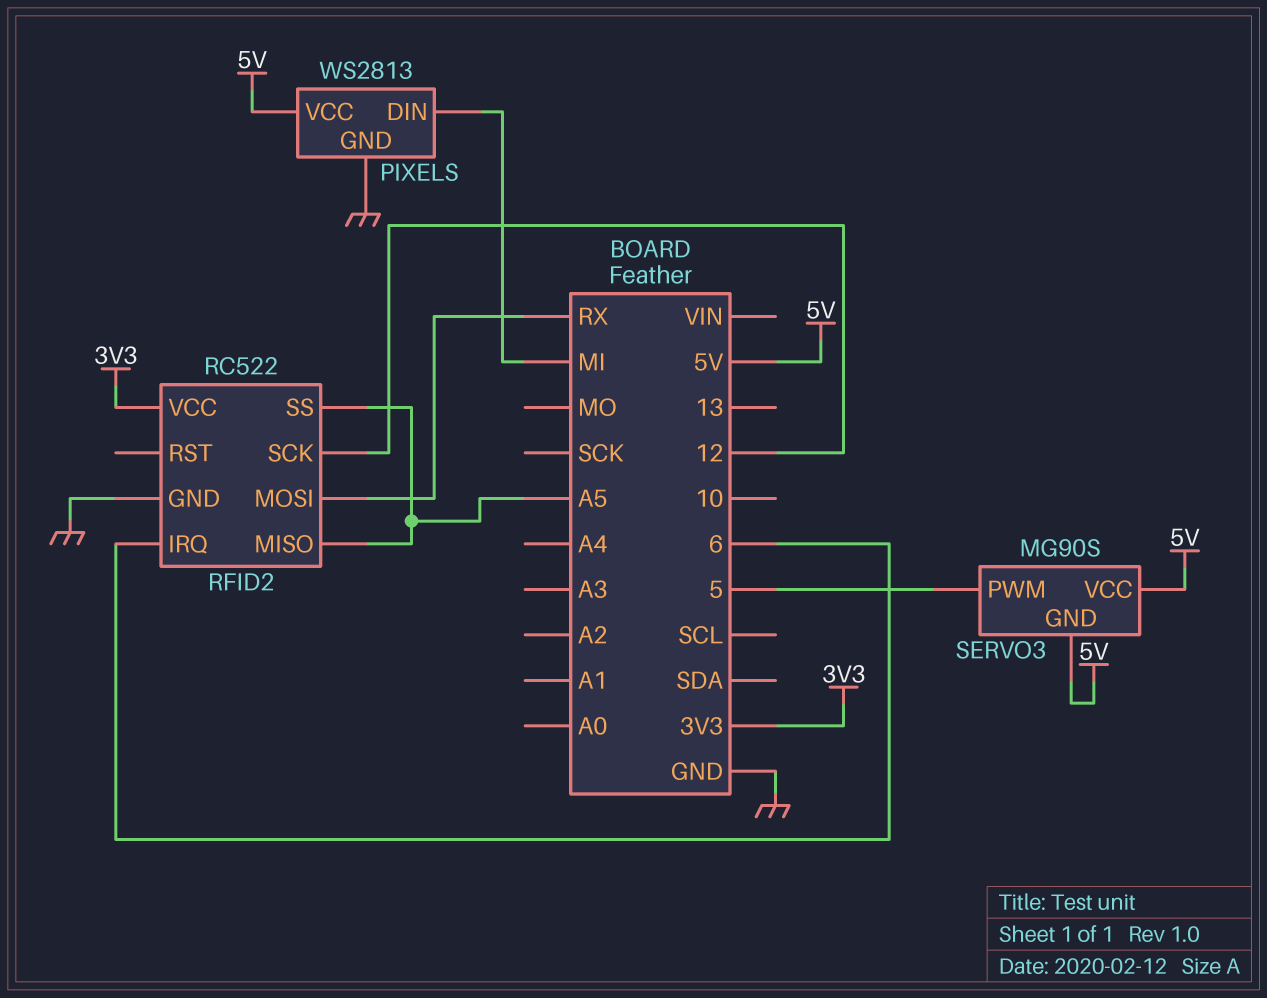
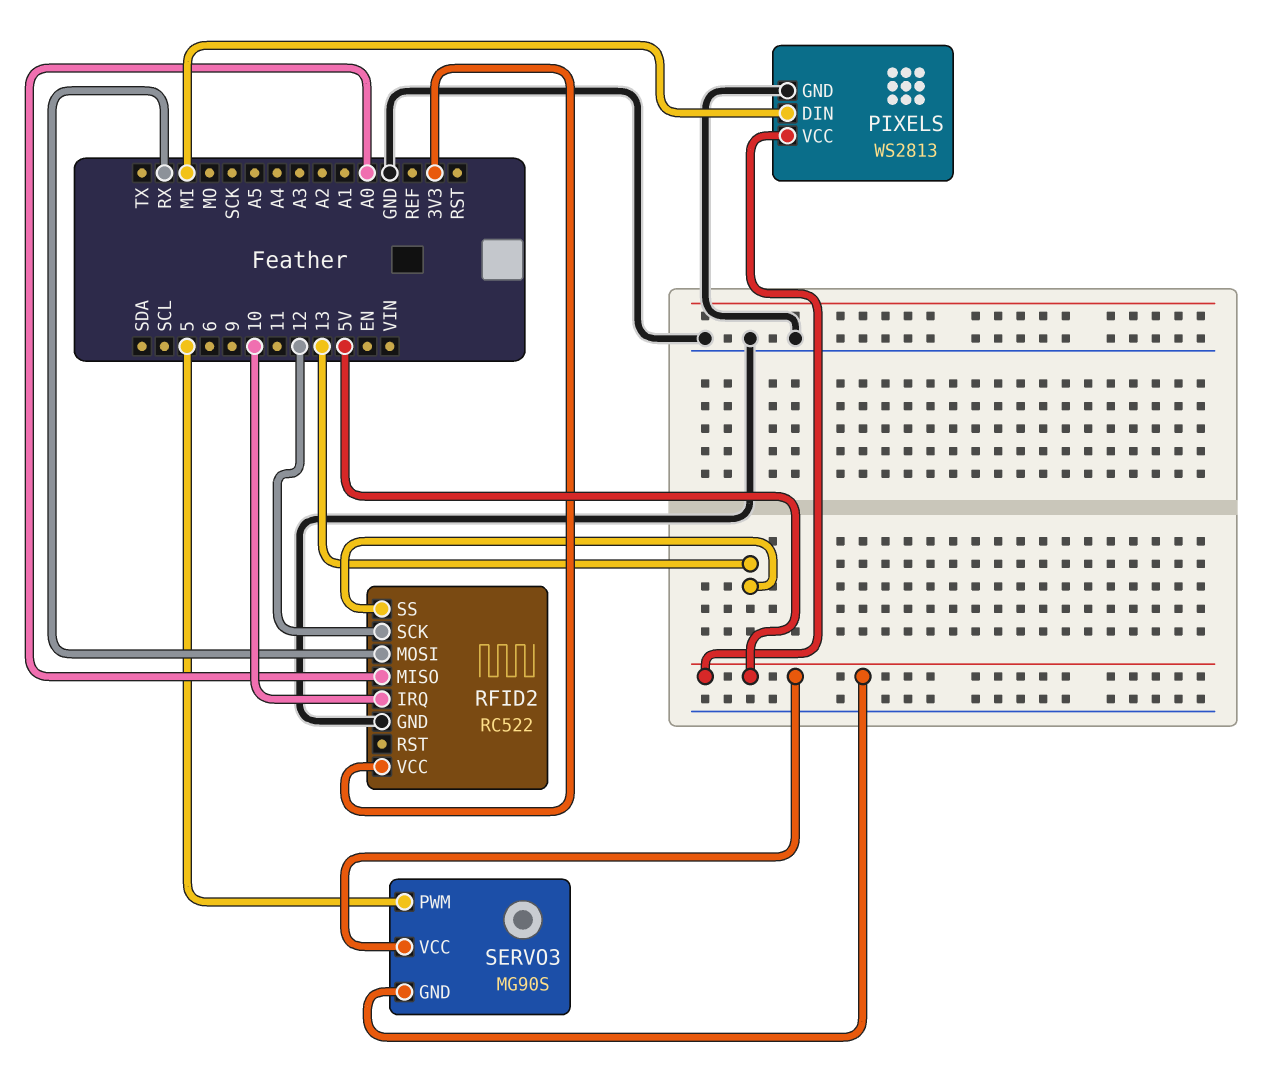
RFID2 pin IRQ: 6 -> 10
RFID2 pin MISO: A5 -> A0
RFID2 pin SS: A5 -> 13

